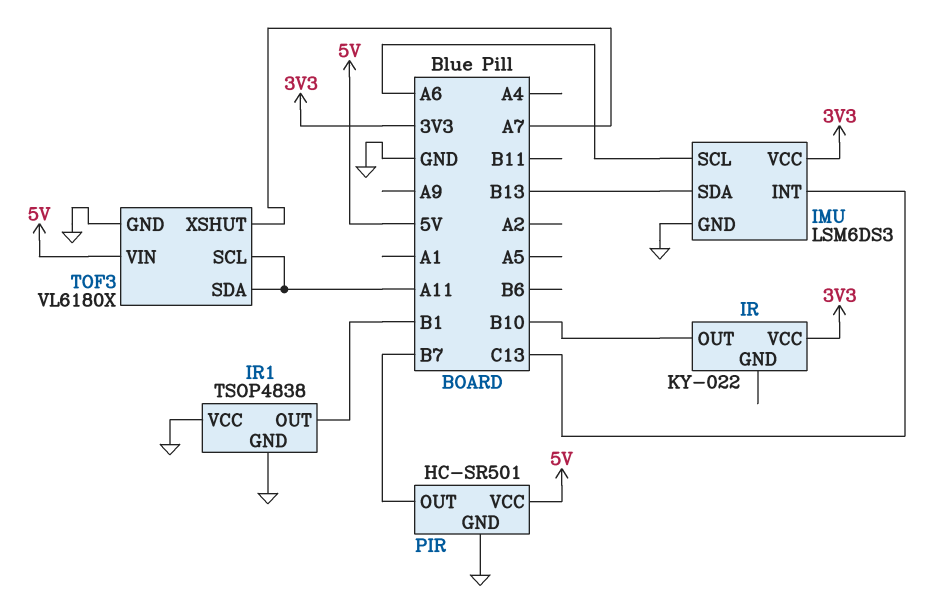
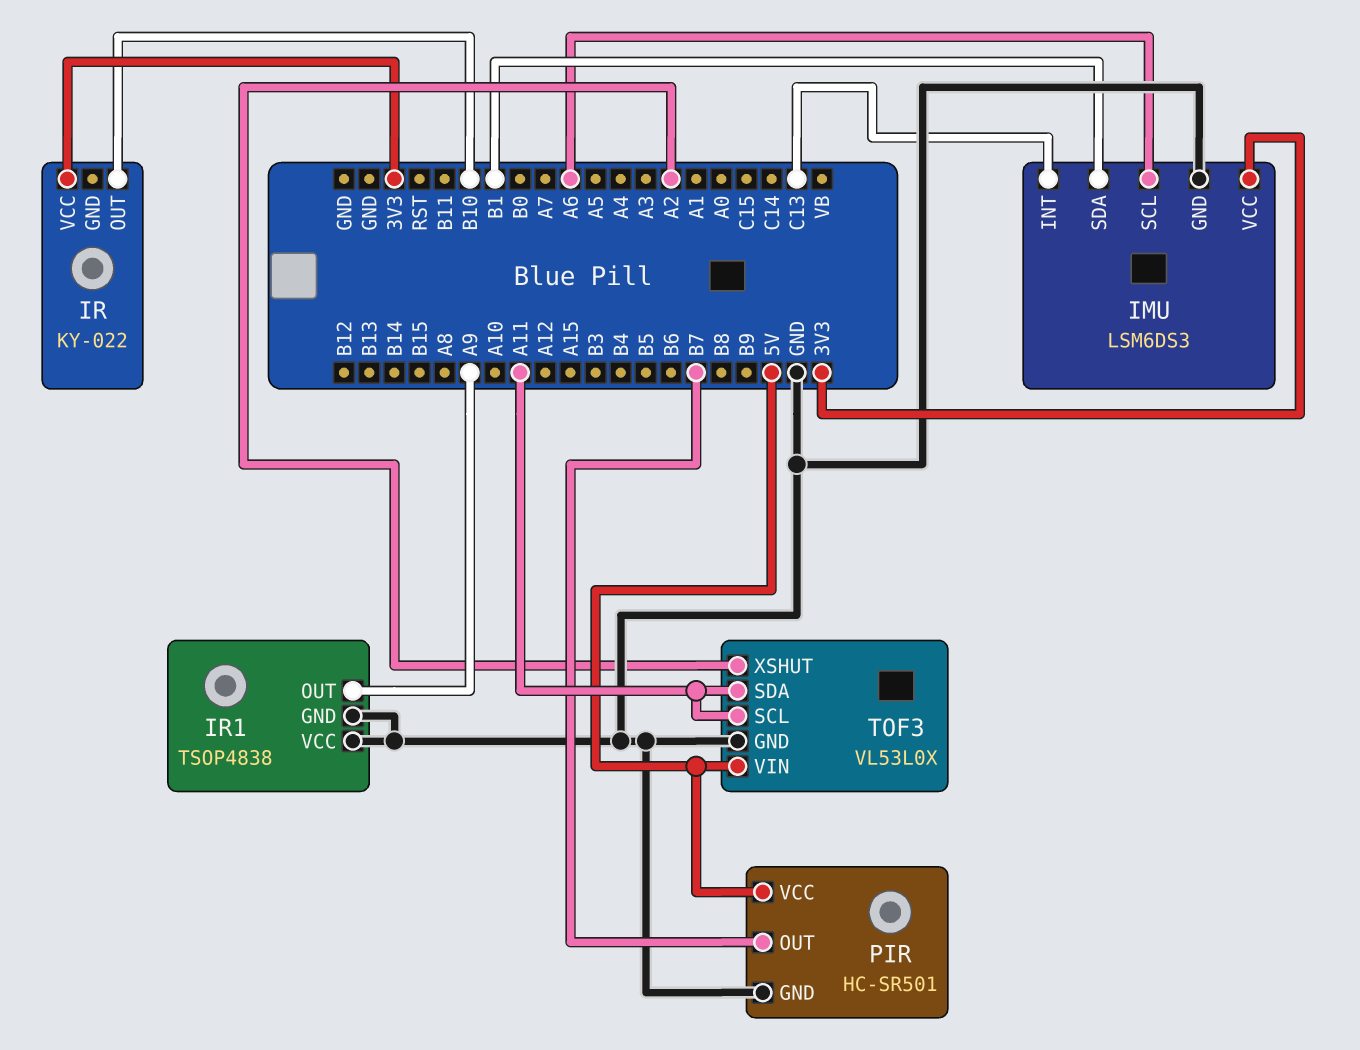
IMU pin SDA: B13 -> B1
IR1 pin OUT: B1 -> A9
TOF3: VL6180X -> VL53L0X
TOF3 pin XSHUT: A7 -> A2

